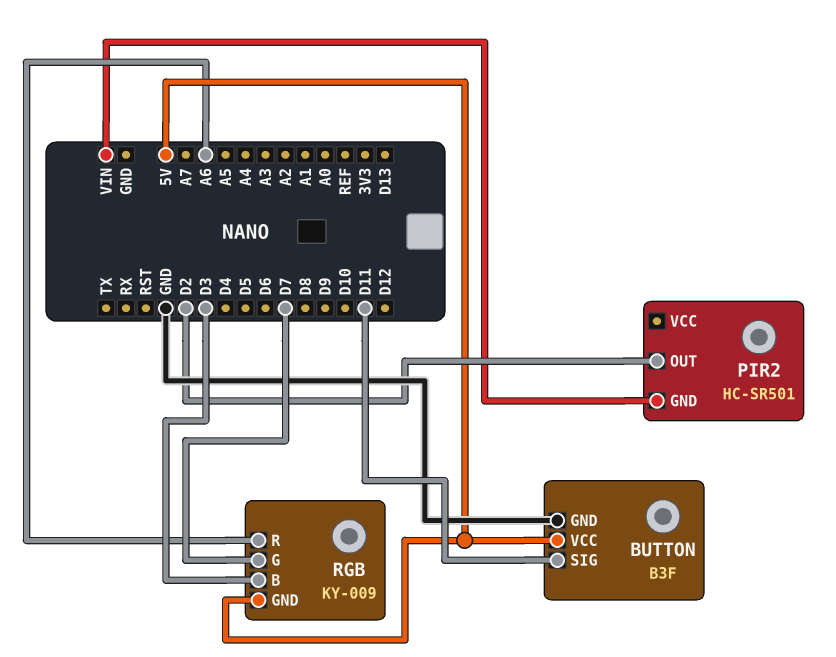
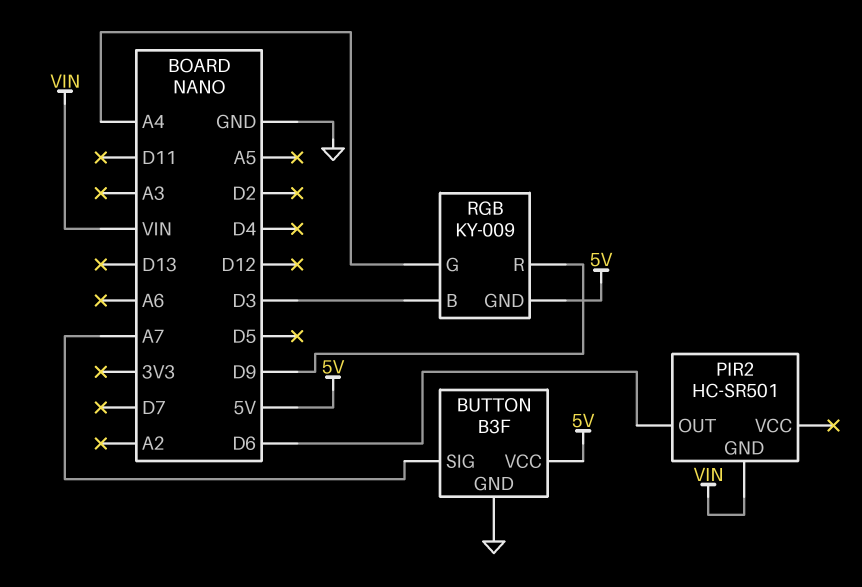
BUTTON pin SIG: D11 -> A7
PIR2 pin OUT: D2 -> D6
RGB pin G: D7 -> A4
RGB pin R: A6 -> D9

